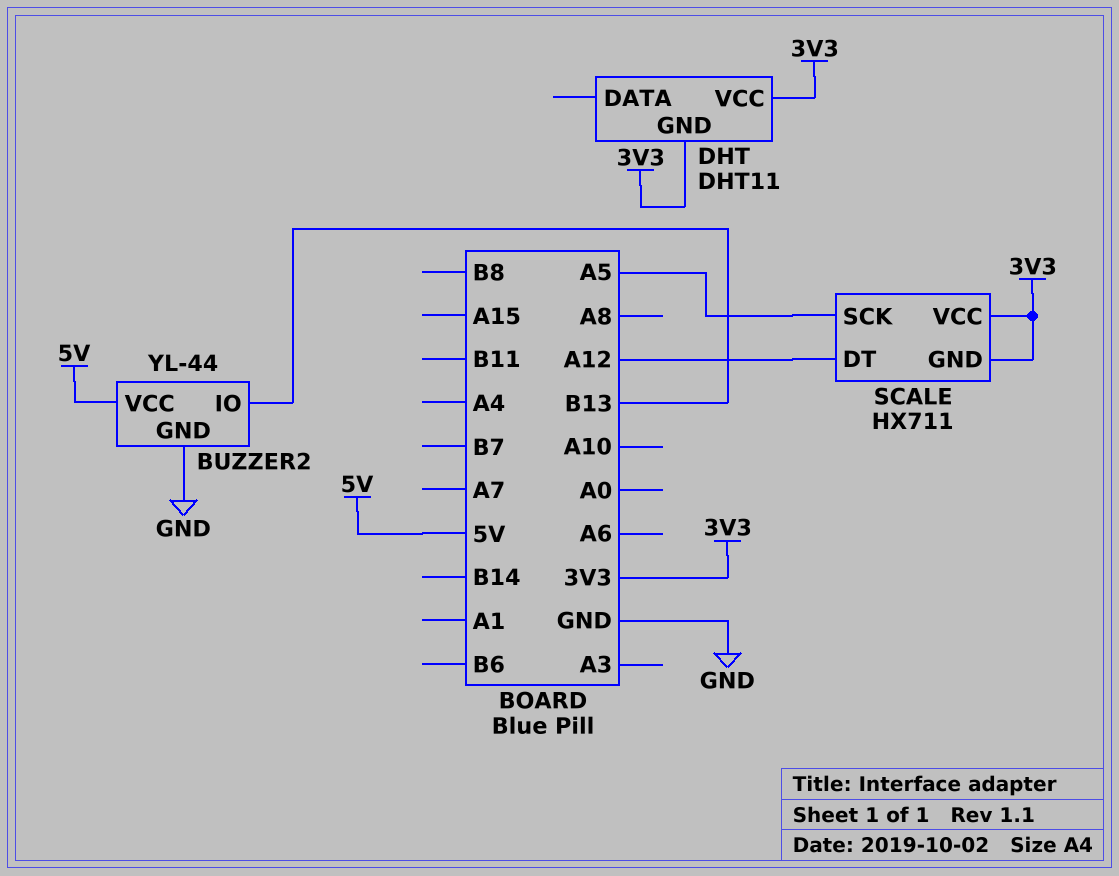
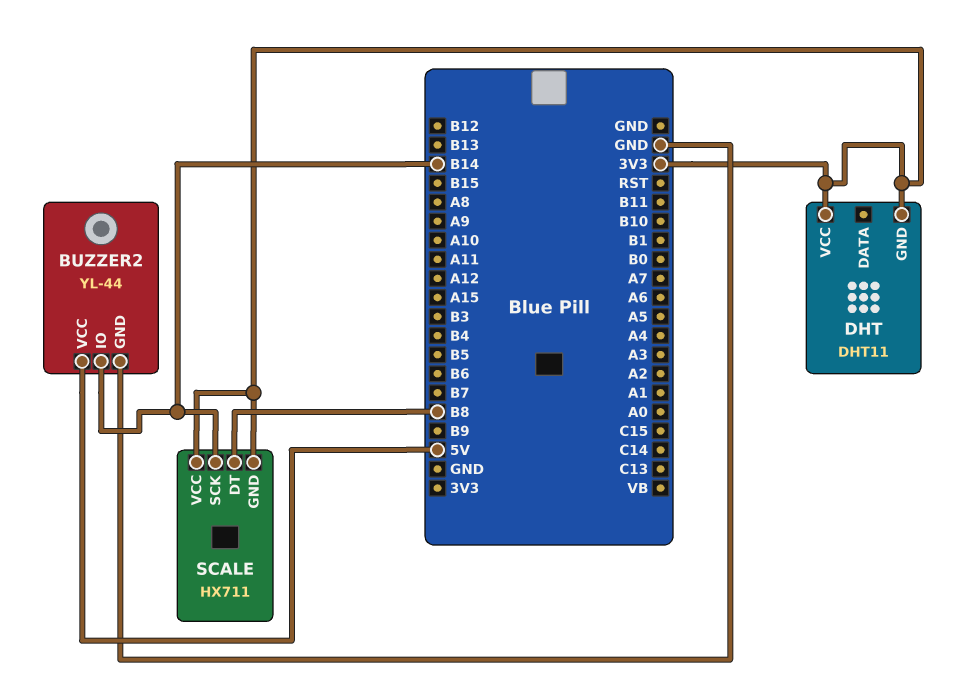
BUZZER2 pin IO: B13 -> B14
SCALE pin DT: A12 -> B8
SCALE pin SCK: A5 -> B14

